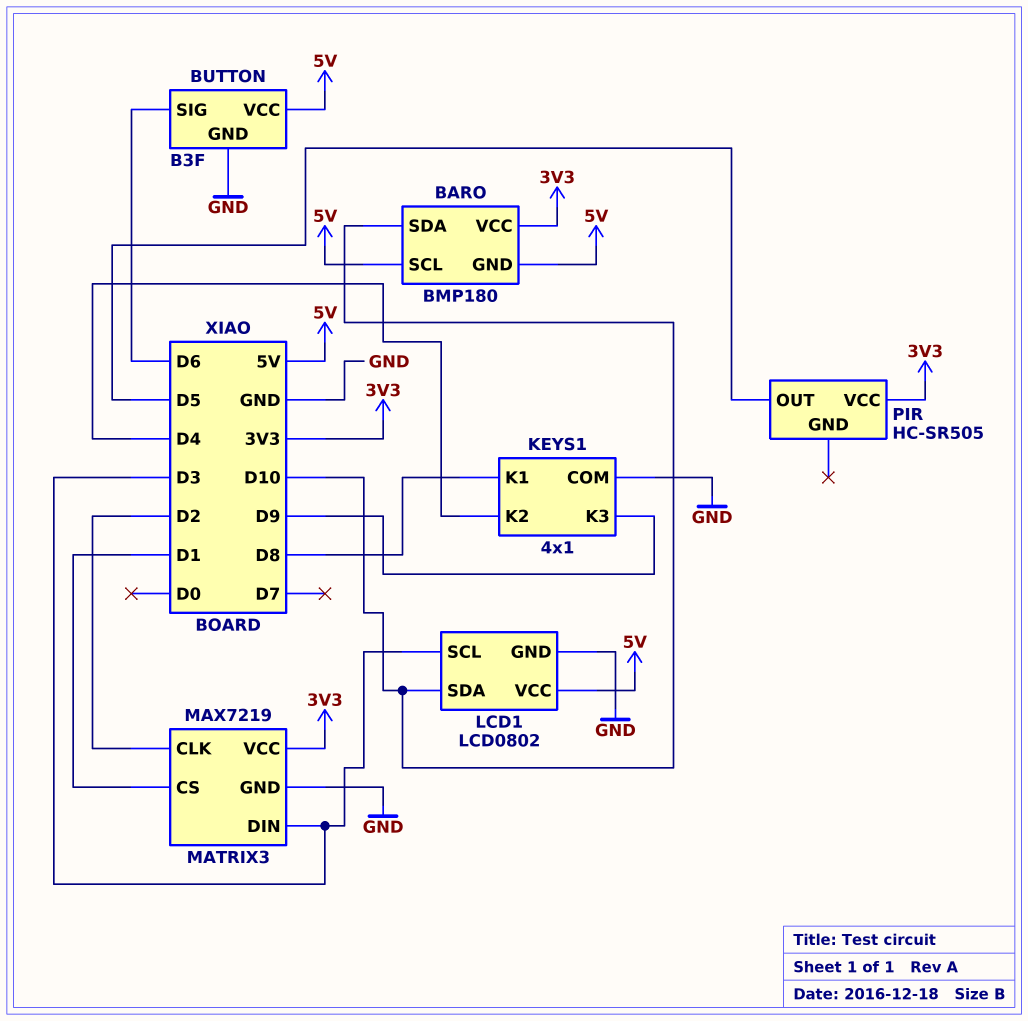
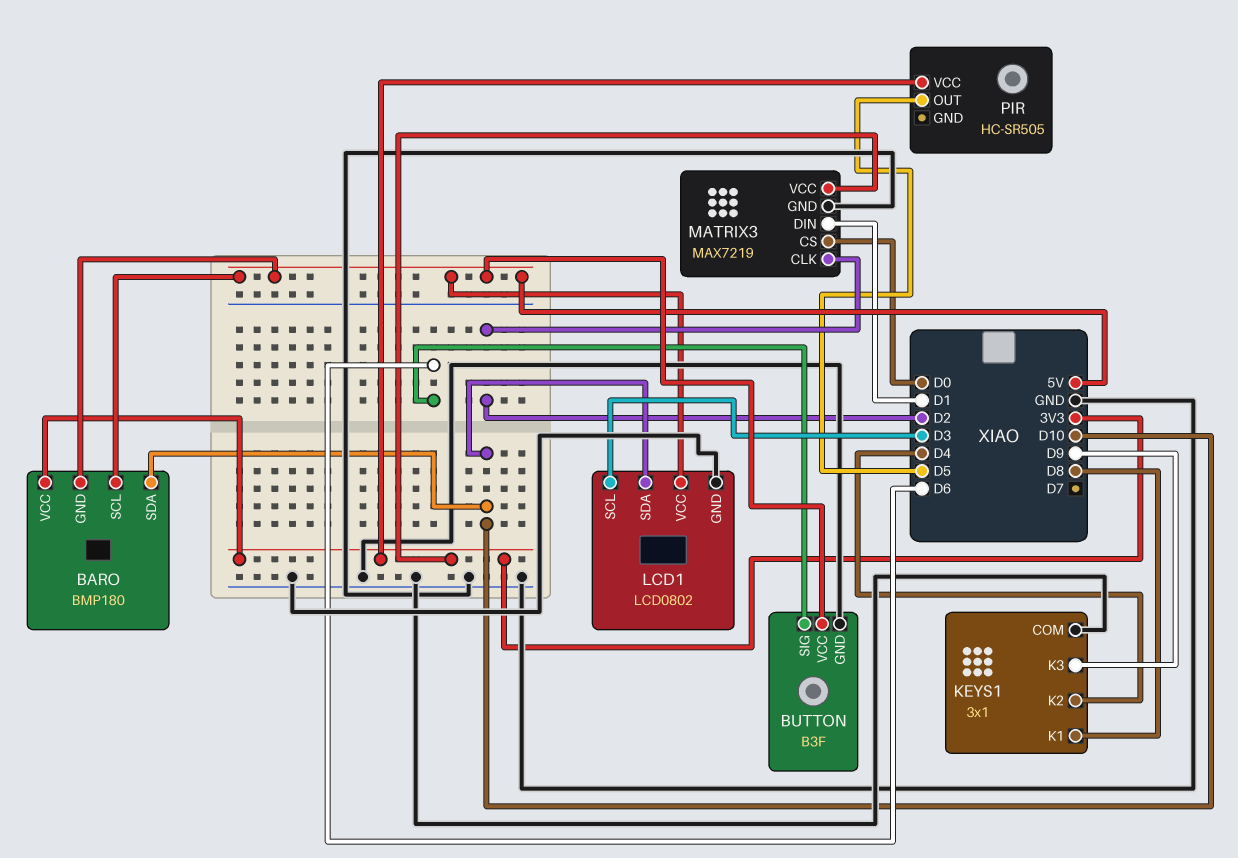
KEYS1: 4x1 -> 3x1
MATRIX3 pin CS: D1 -> D0
MATRIX3 pin DIN: D3 -> D1

